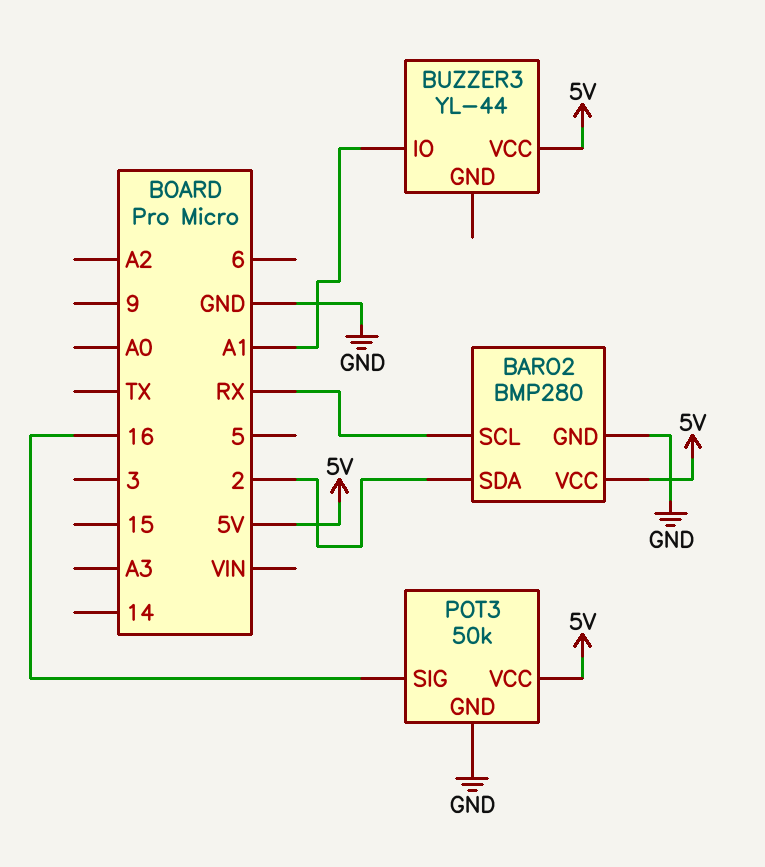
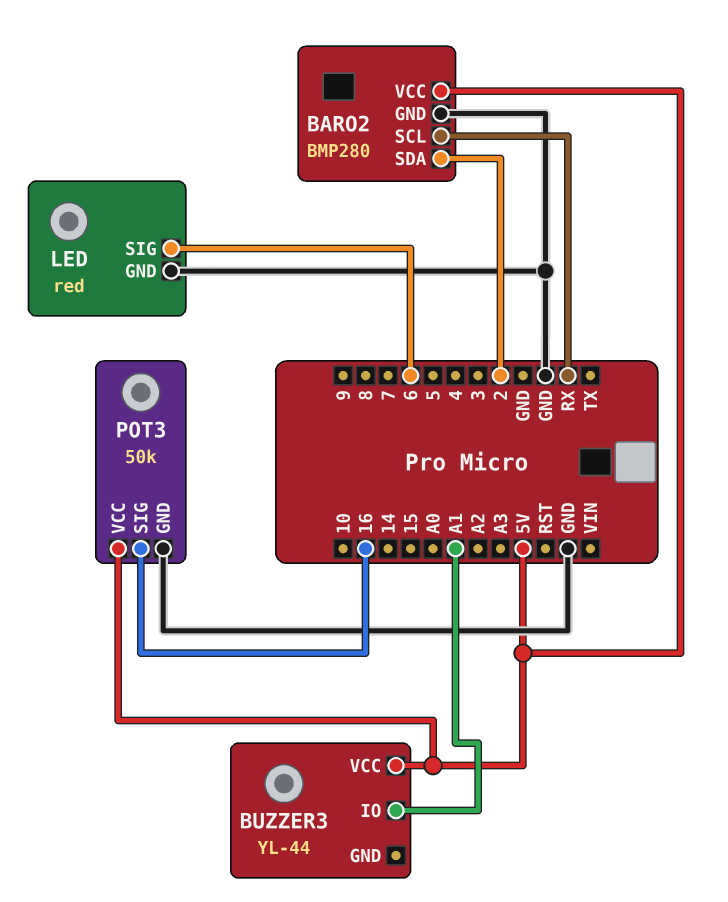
LED: none -> red
LED pin GND: none -> GND
LED pin SIG: none -> 6

